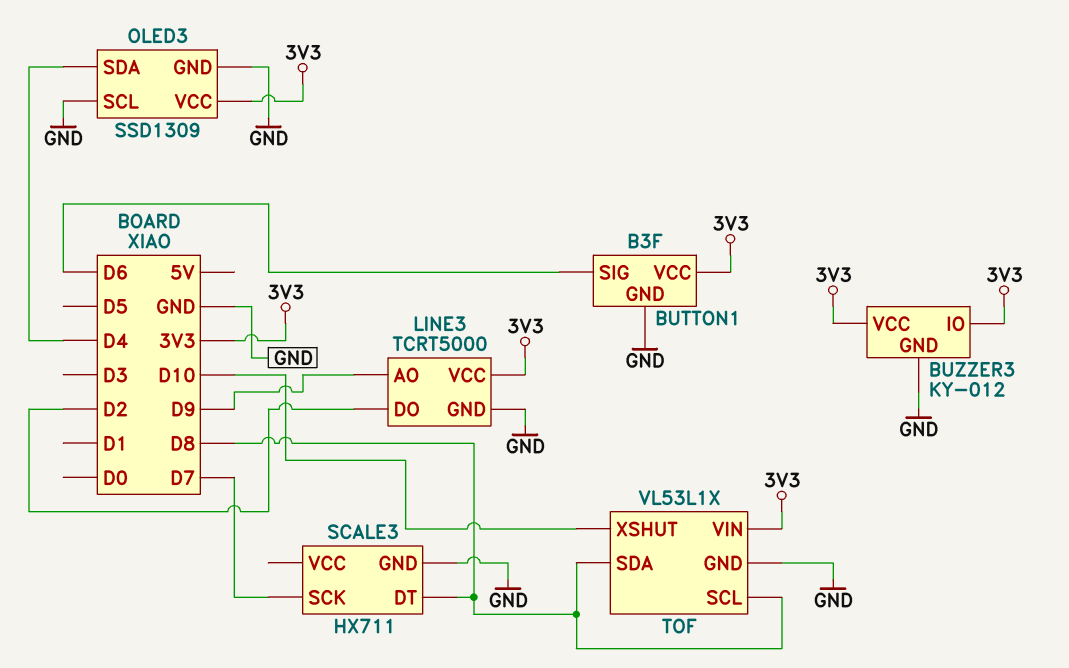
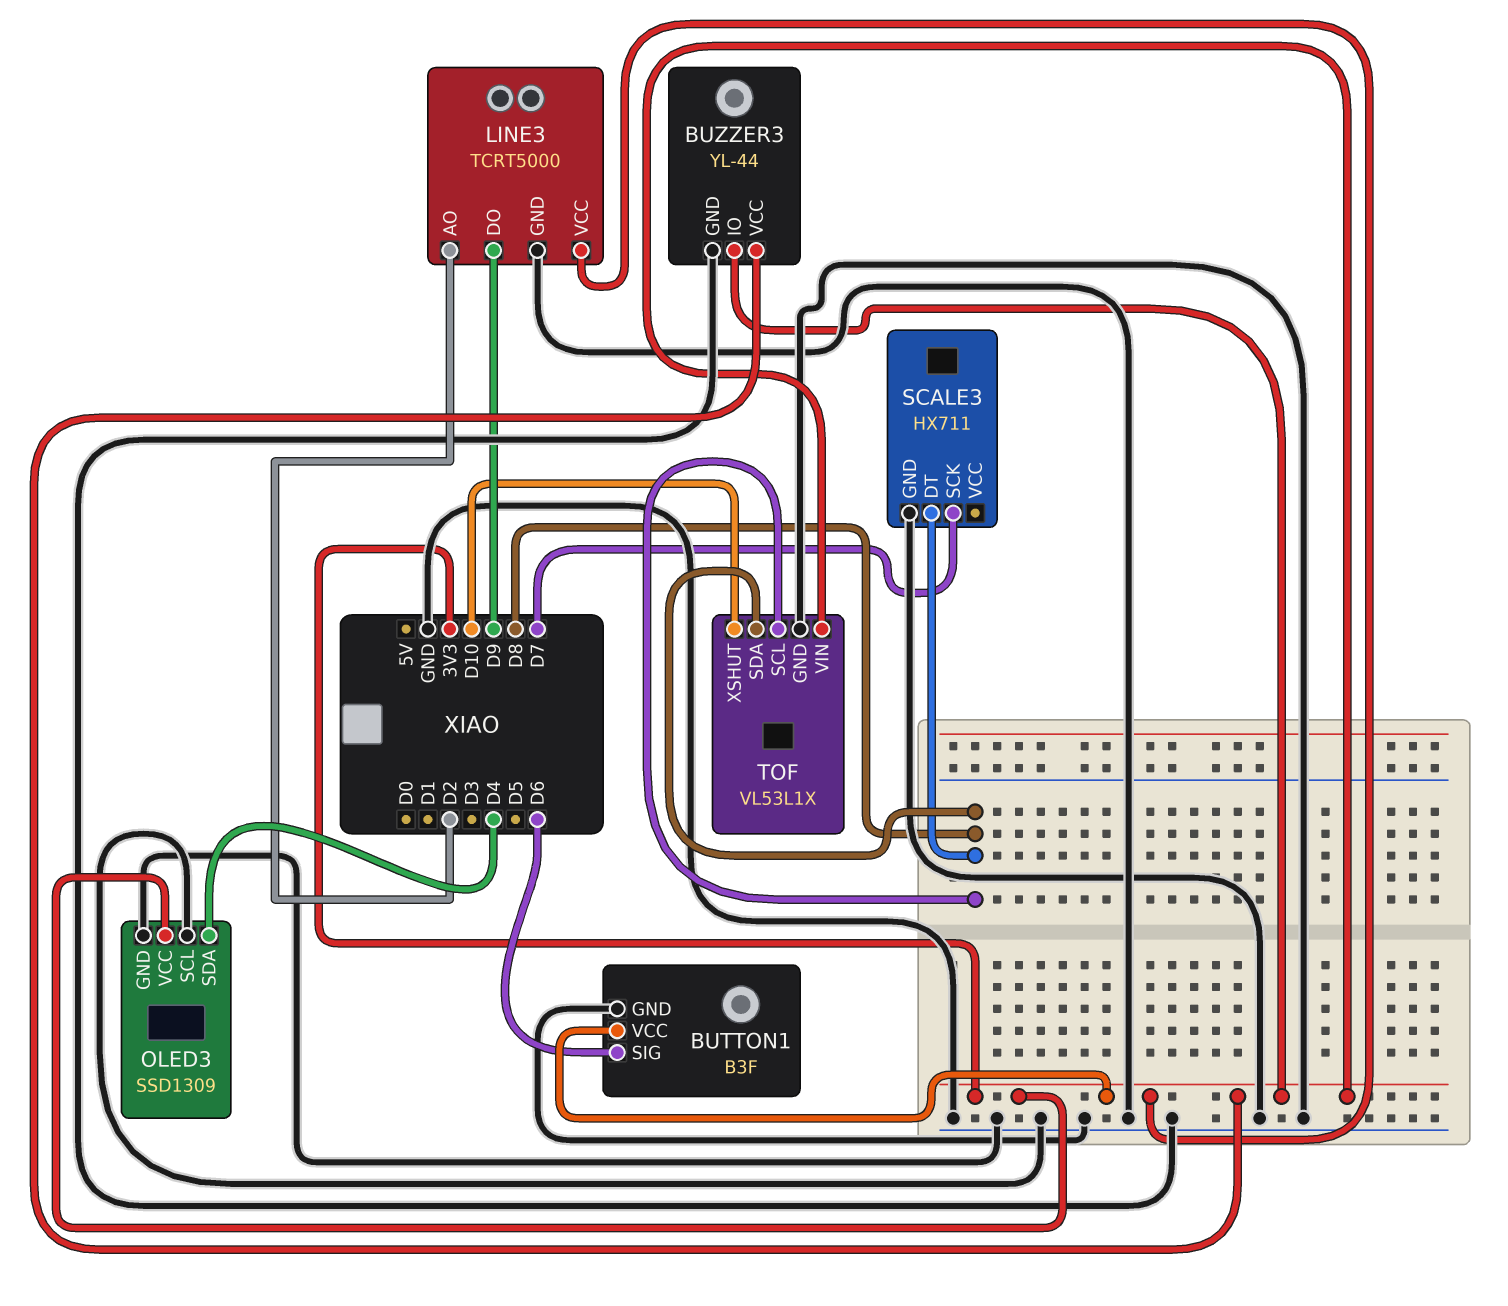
BUZZER3: KY-012 -> YL-44
LINE3 pin AO: D9 -> D2
LINE3 pin DO: D2 -> D9

